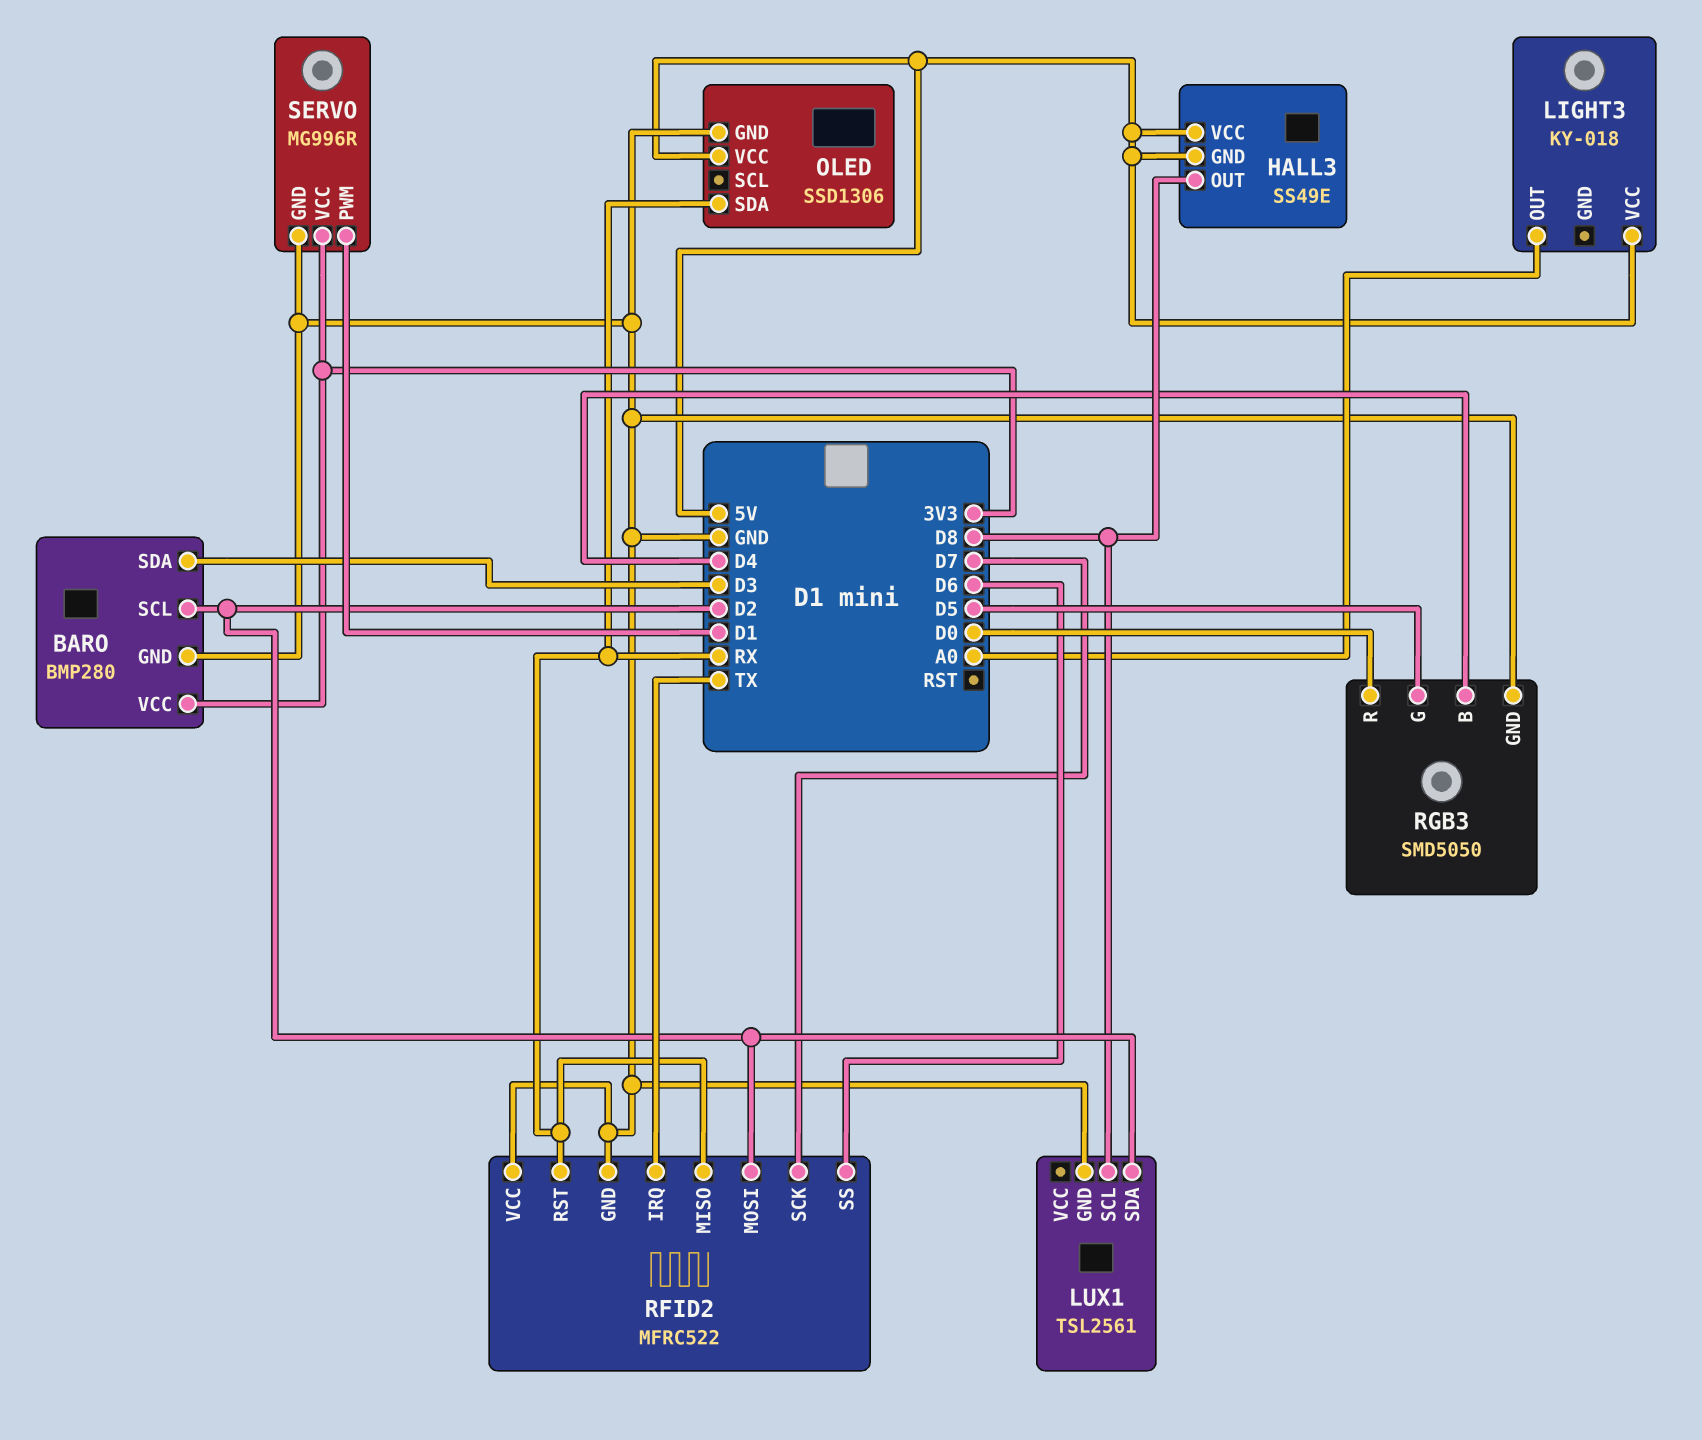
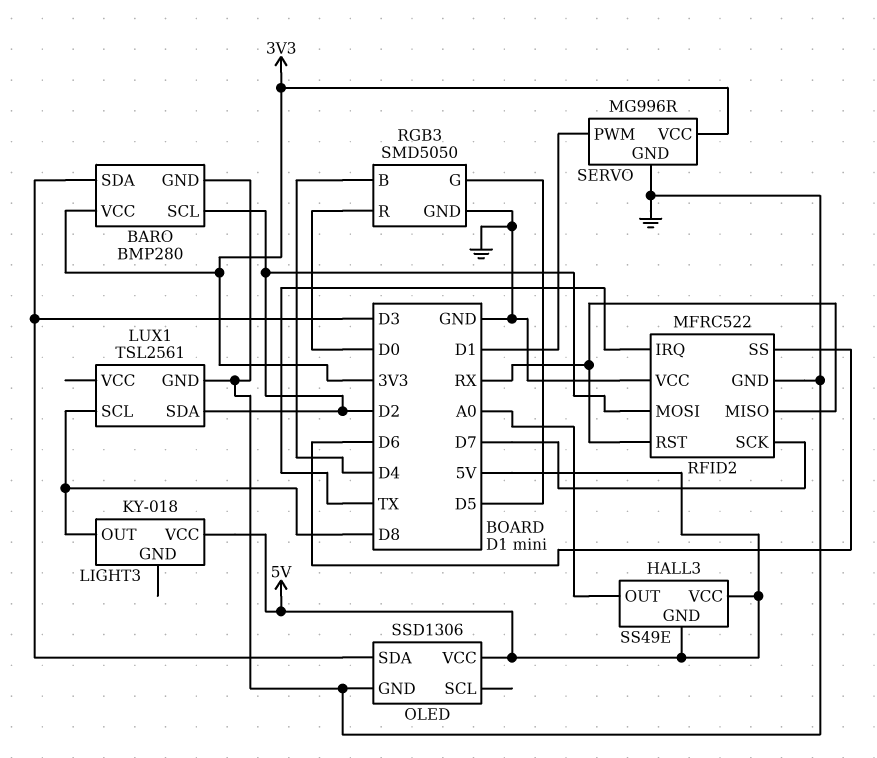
HALL3 pin OUT: D8 -> A0
LIGHT3 pin OUT: A0 -> D8
OLED pin SDA: RX -> D3

